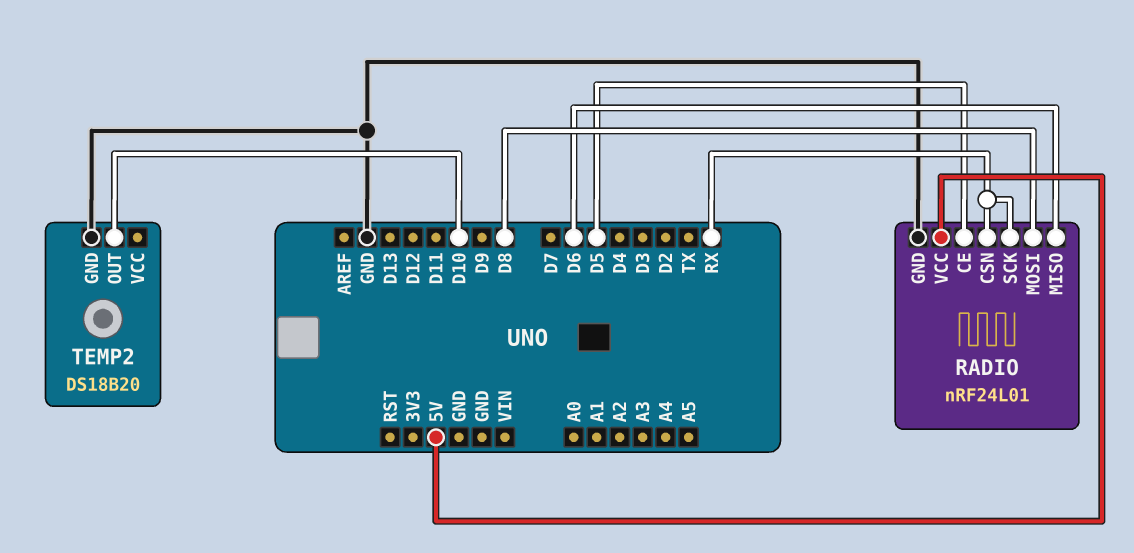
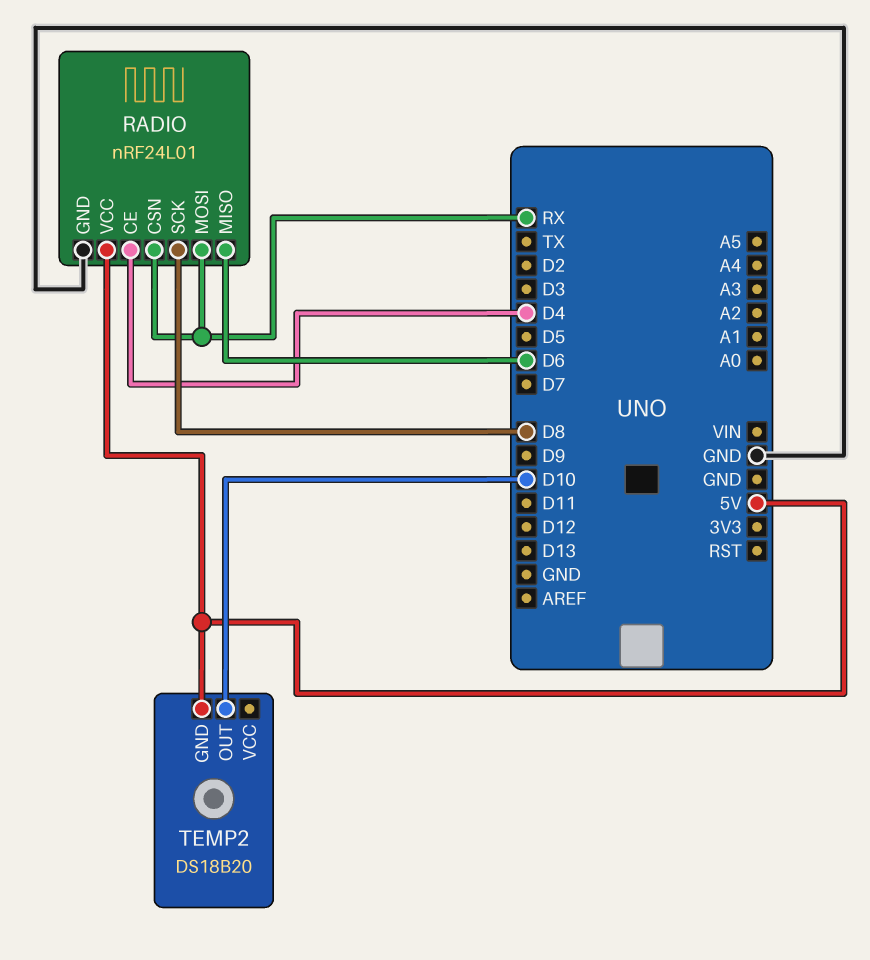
RADIO pin CE: D5 -> D4
RADIO pin MOSI: D8 -> RX
RADIO pin SCK: RX -> D8
TEMP2 pin GND: GND -> 5V

